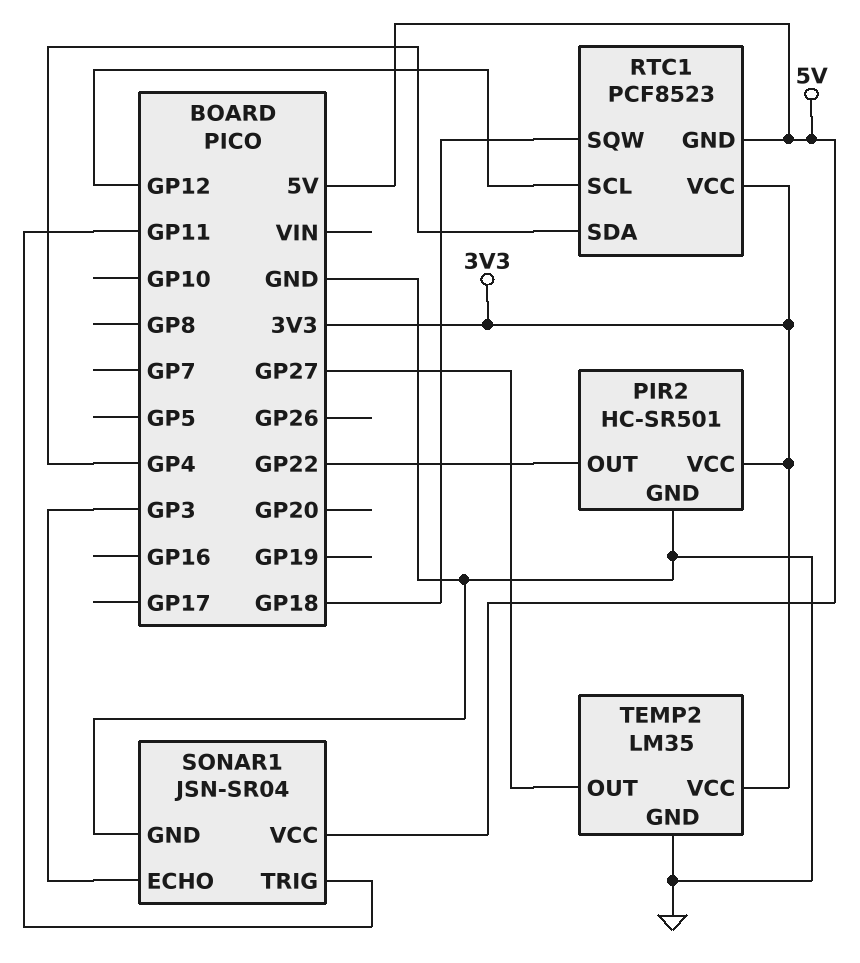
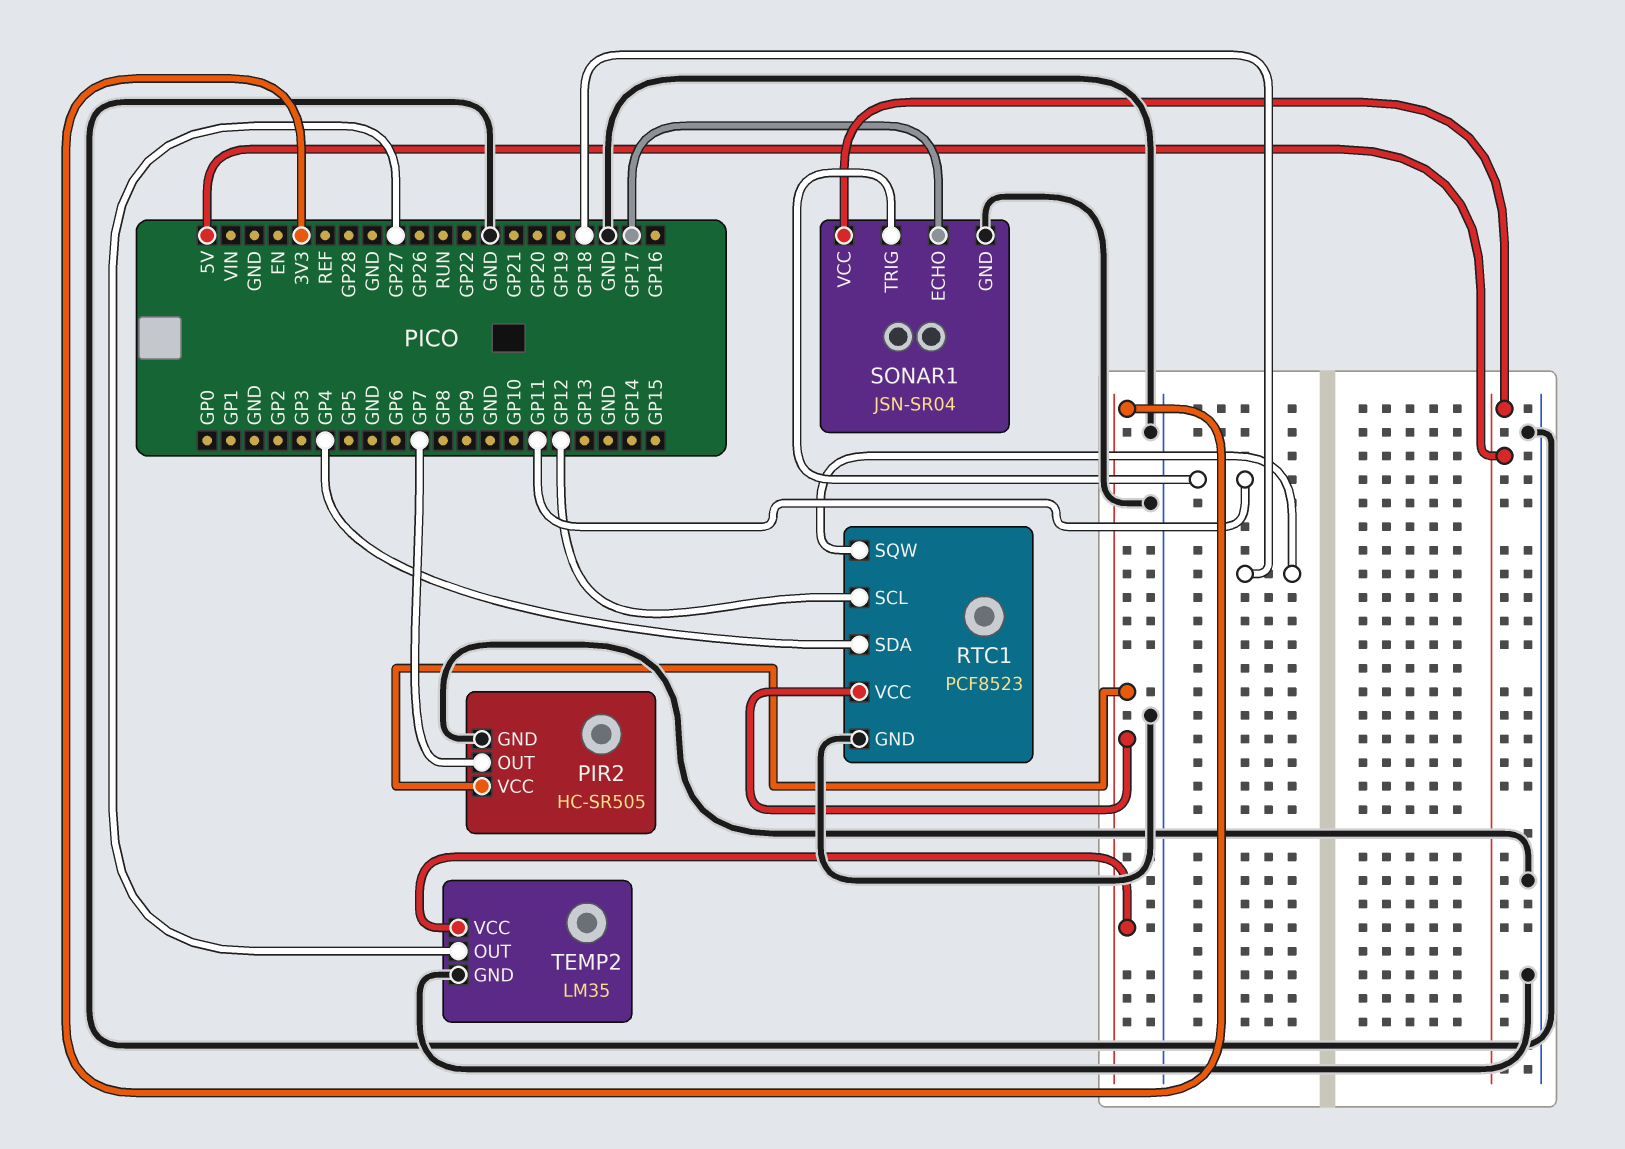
PIR2: HC-SR501 -> HC-SR505
PIR2 pin OUT: GP22 -> GP7
RTC1 pin GND: 5V -> GND
SONAR1 pin ECHO: GP3 -> GP17

